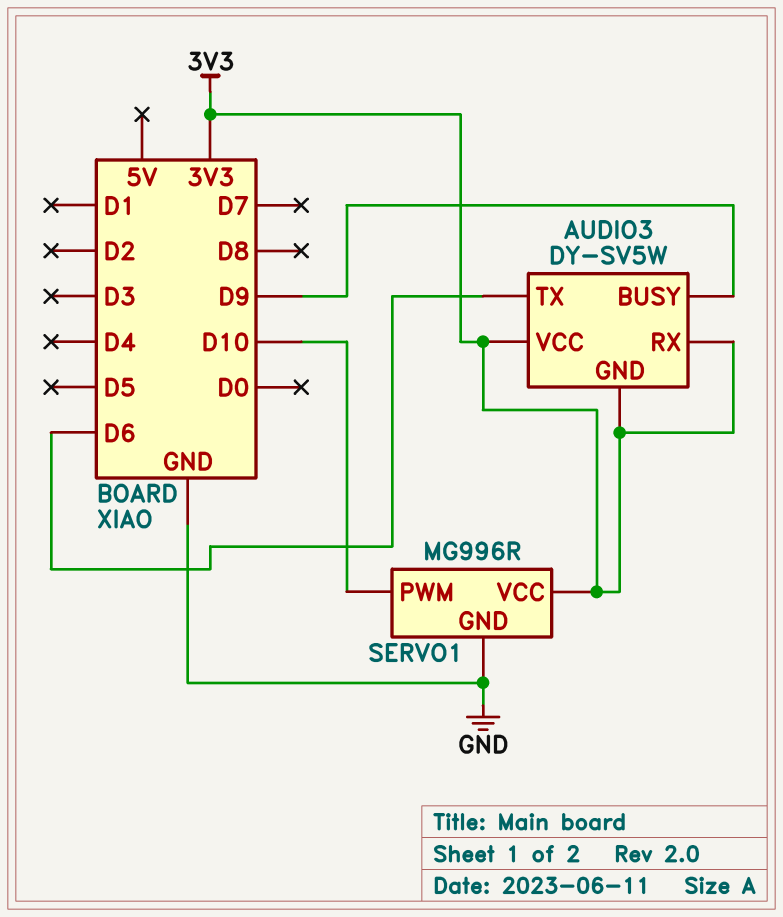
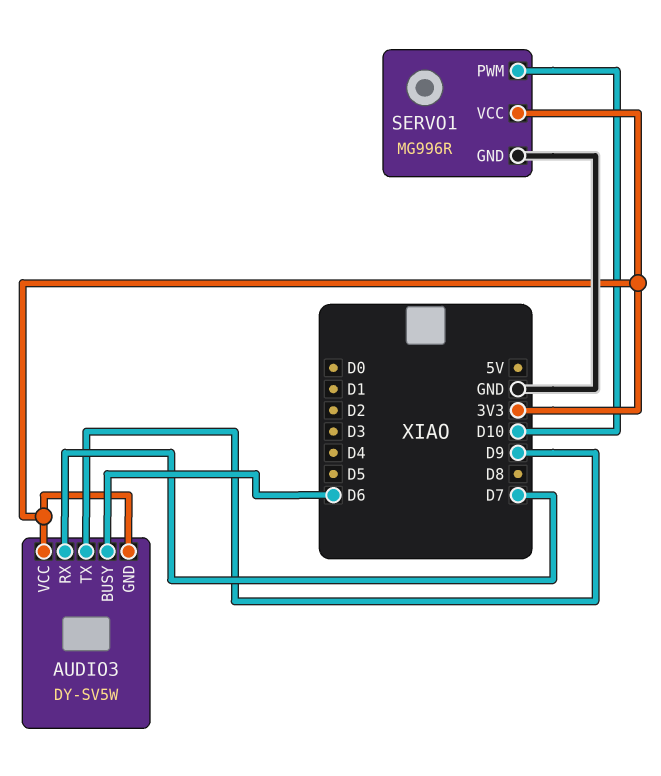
AUDIO3 pin BUSY: D9 -> D6
AUDIO3 pin RX: 3V3 -> D7
AUDIO3 pin TX: D6 -> D9

